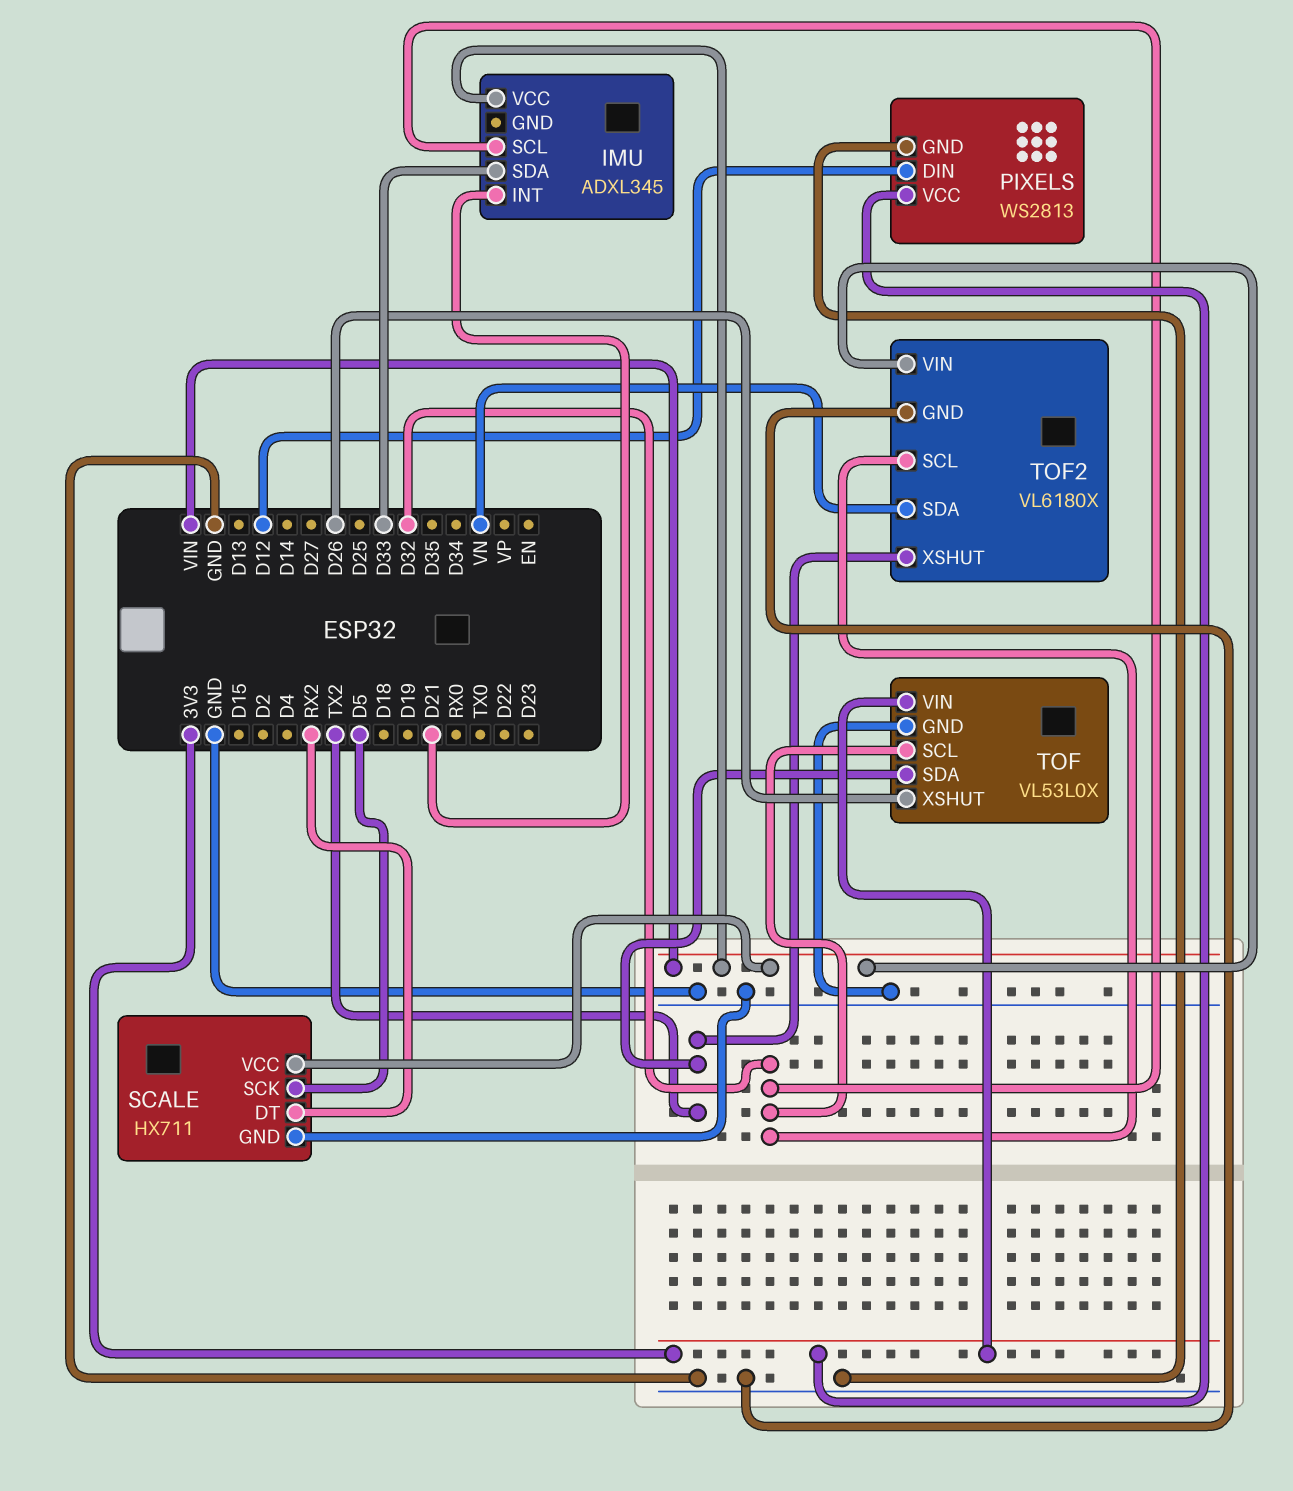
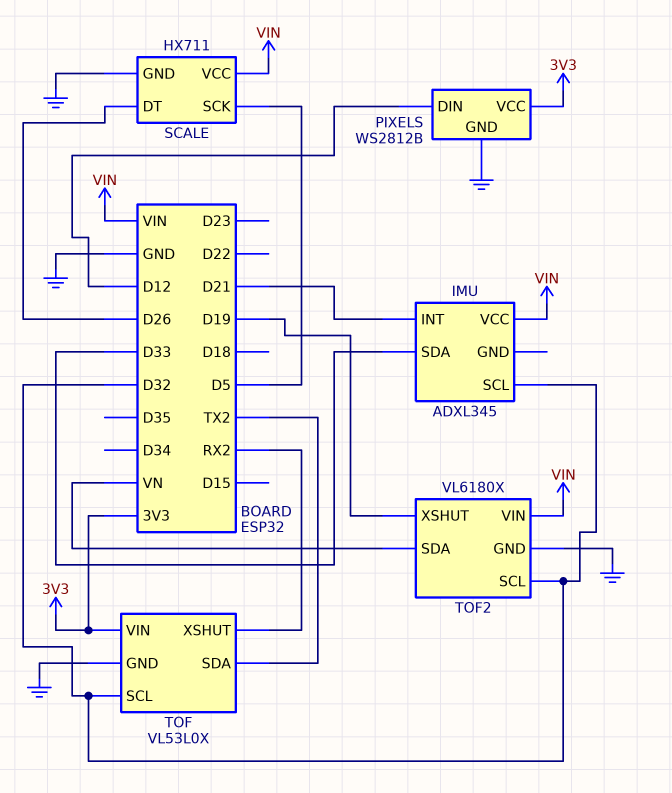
PIXELS: WS2813 -> WS2812B
SCALE pin DT: RX2 -> D26
TOF pin XSHUT: D26 -> RX2
TOF2 pin XSHUT: TX2 -> D19

